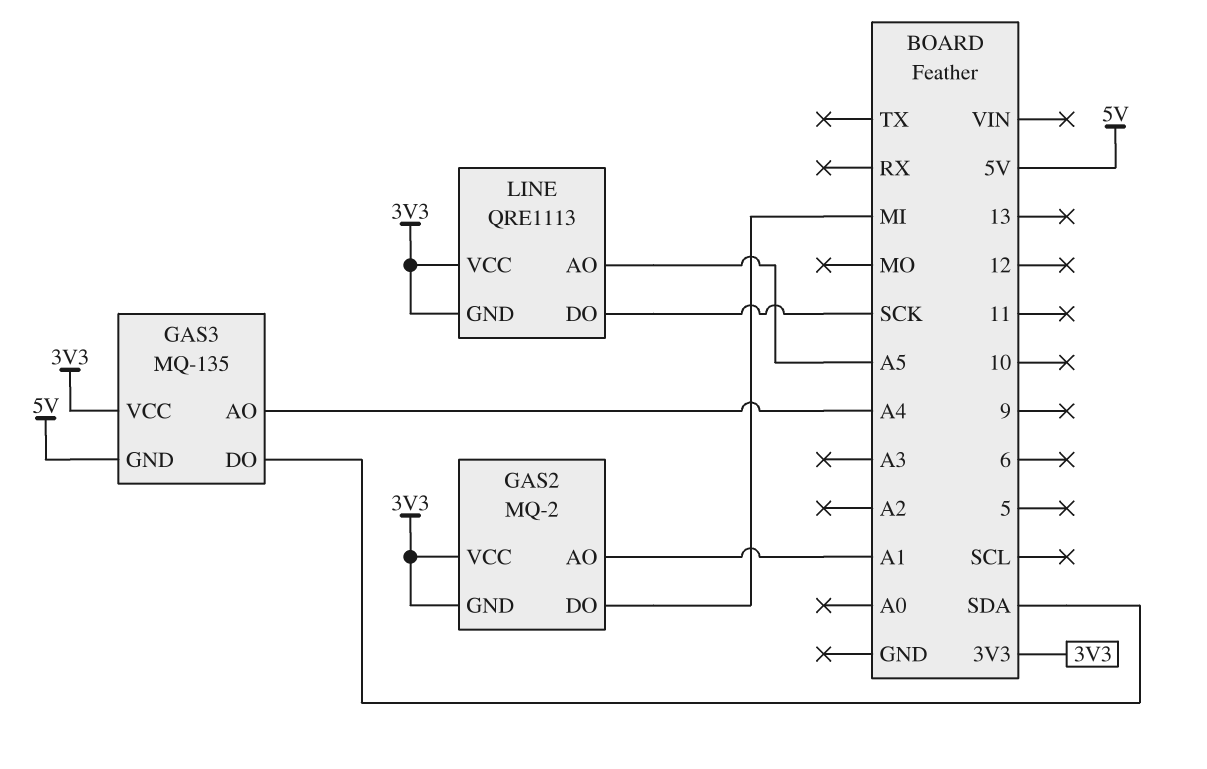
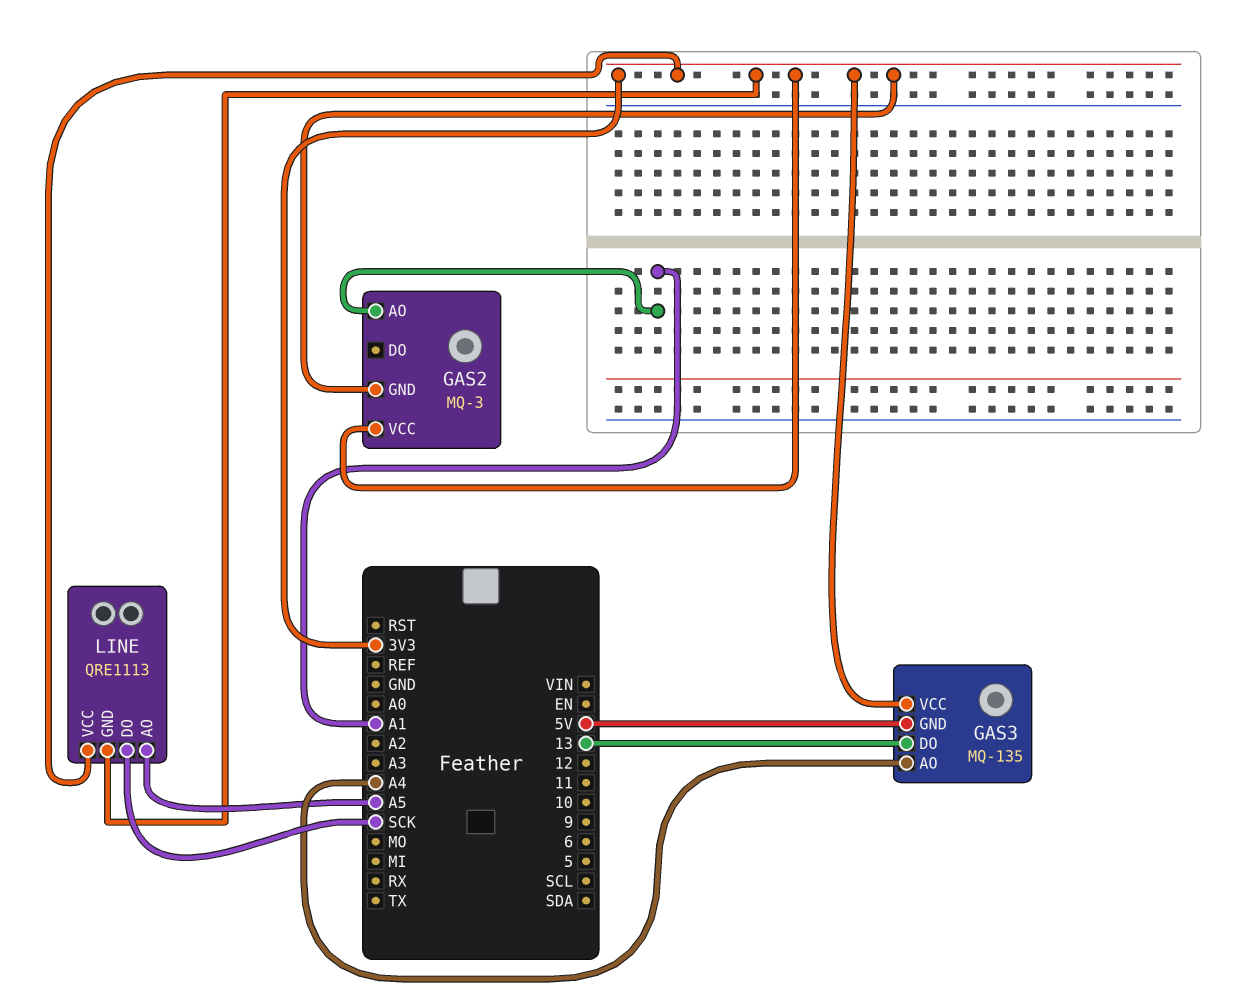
GAS2: MQ-2 -> MQ-3
GAS2 pin DO: MI -> none
GAS3 pin DO: SDA -> 13

